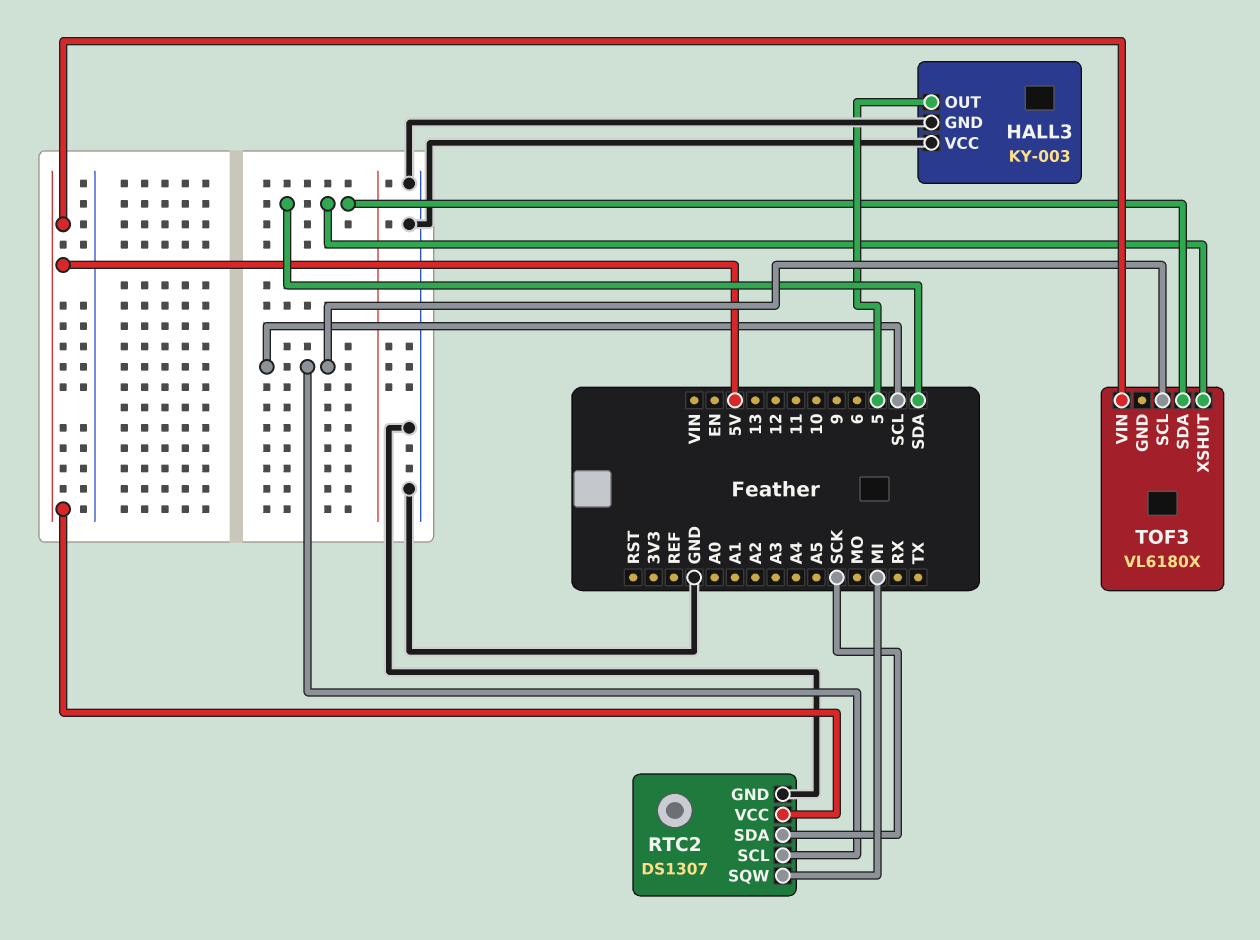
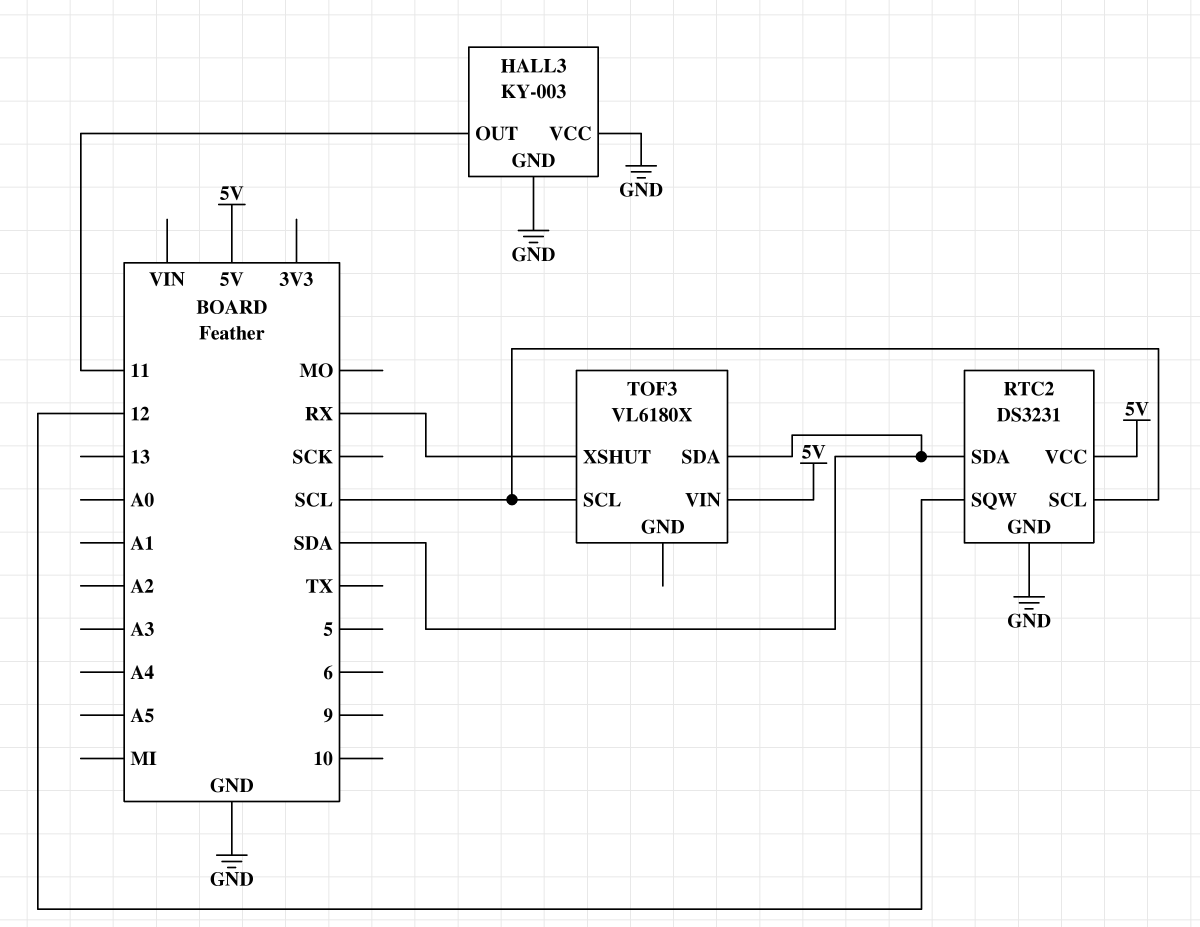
HALL3 pin OUT: 5 -> 11
RTC2: DS1307 -> DS3231
RTC2 pin SDA: SCK -> SDA
RTC2 pin SQW: MI -> 12
TOF3 pin XSHUT: SDA -> RX

